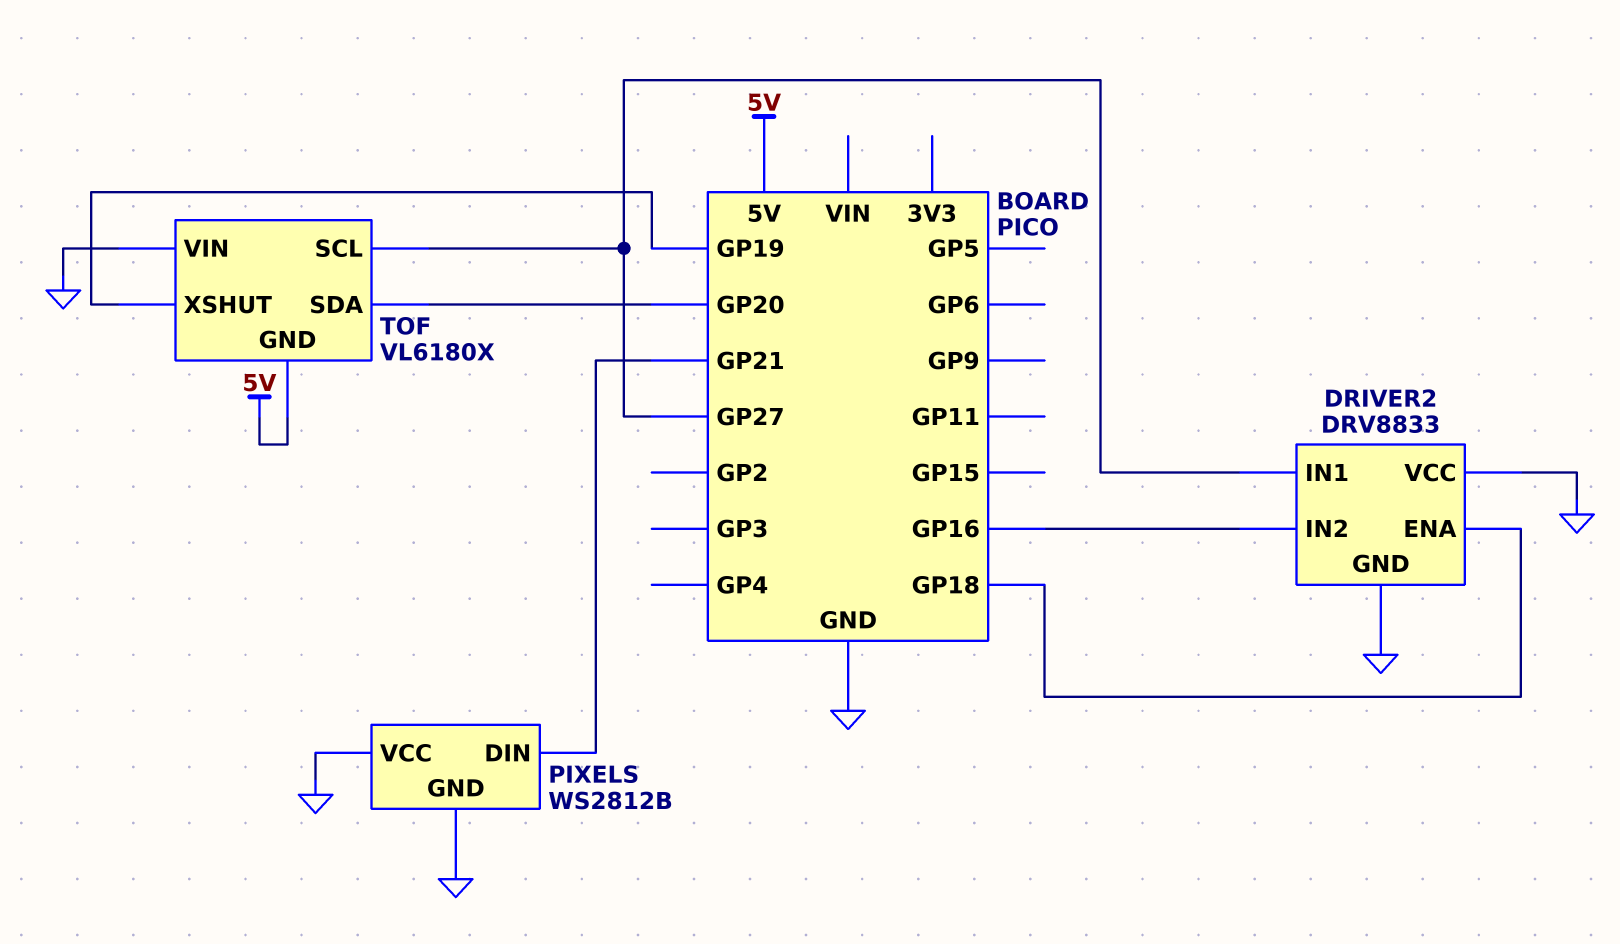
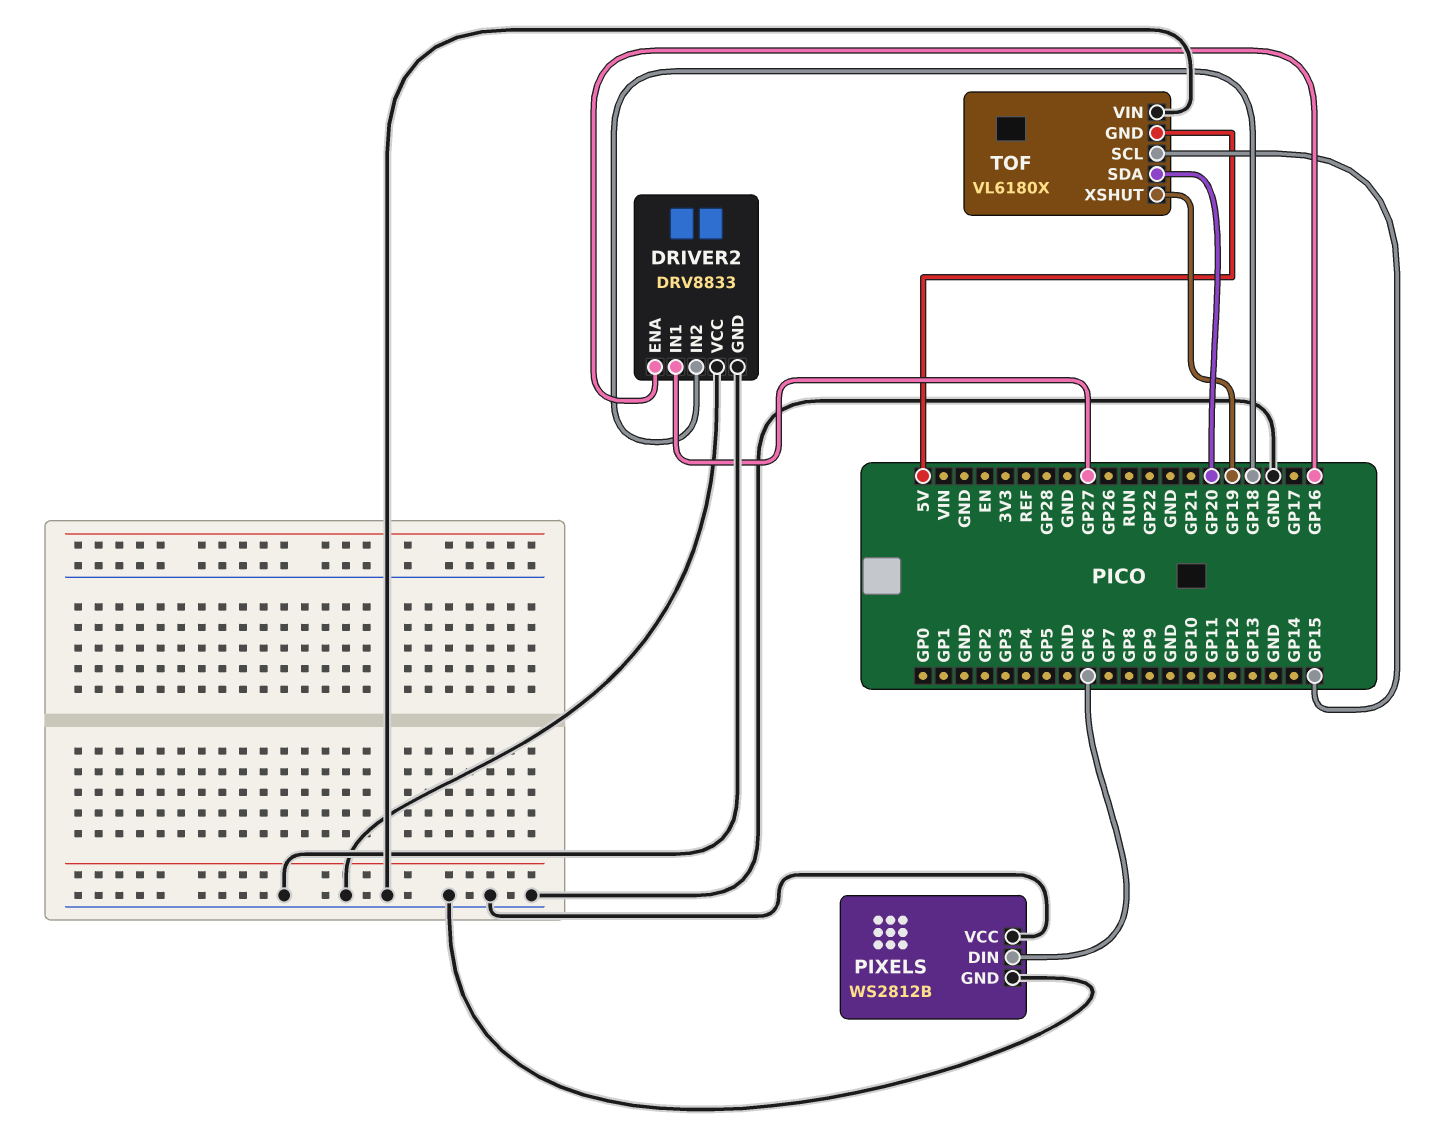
DRIVER2 pin ENA: GP18 -> GP16
DRIVER2 pin IN2: GP16 -> GP18
PIXELS pin DIN: GP21 -> GP6
TOF pin SCL: GP27 -> GP15

